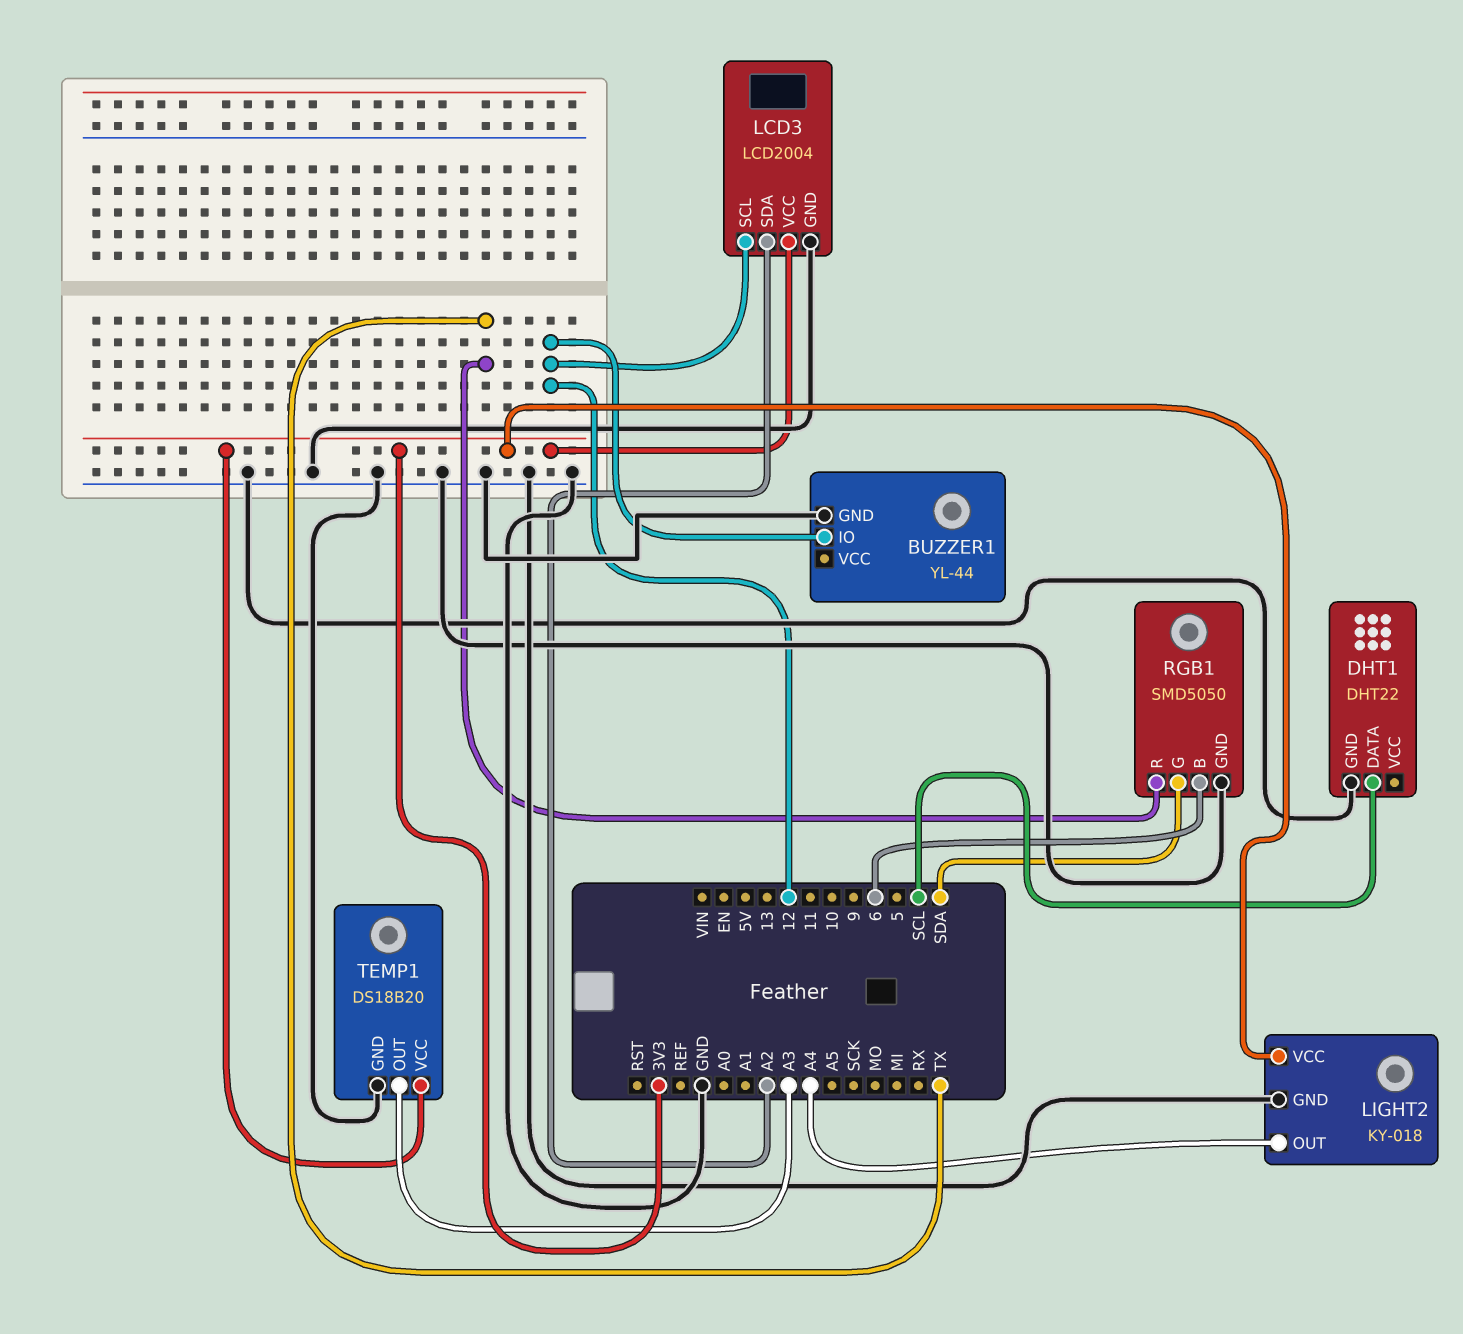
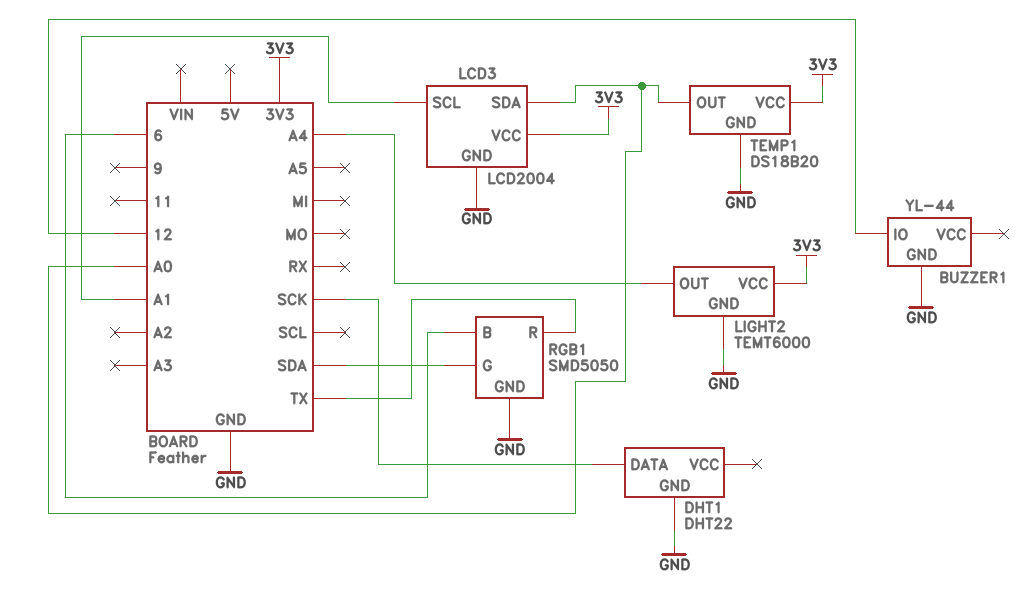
DHT1 pin DATA: SCL -> SCK
LCD3 pin SCL: 12 -> A1
LCD3 pin SDA: A2 -> A0
LIGHT2: KY-018 -> TEMT6000
TEMP1 pin OUT: A3 -> A0

